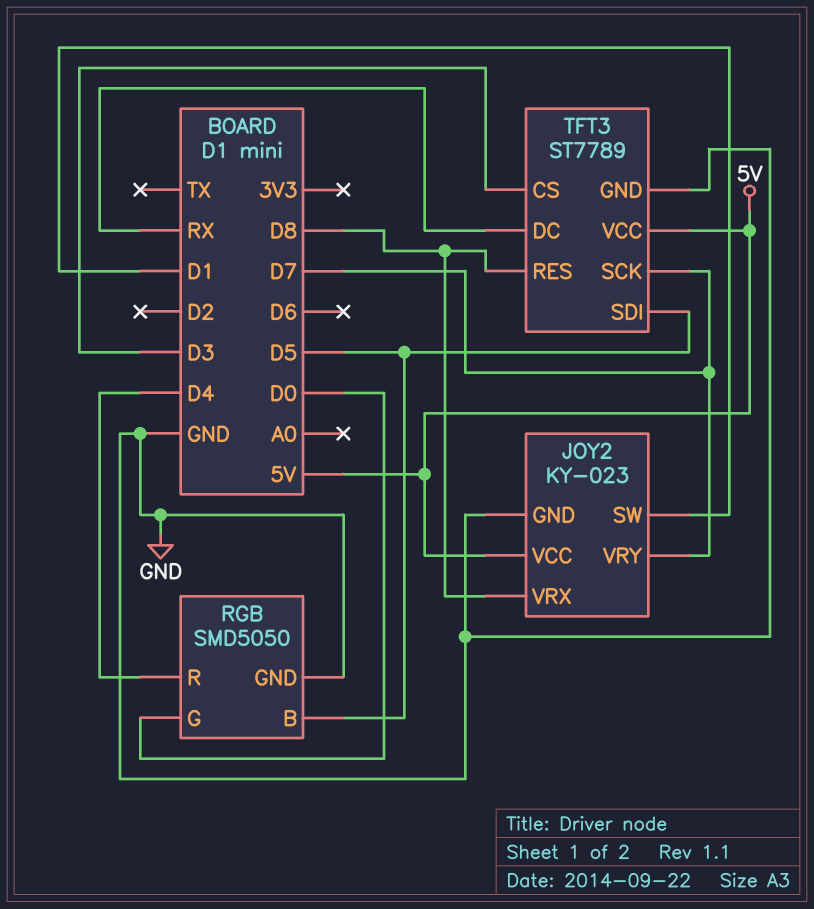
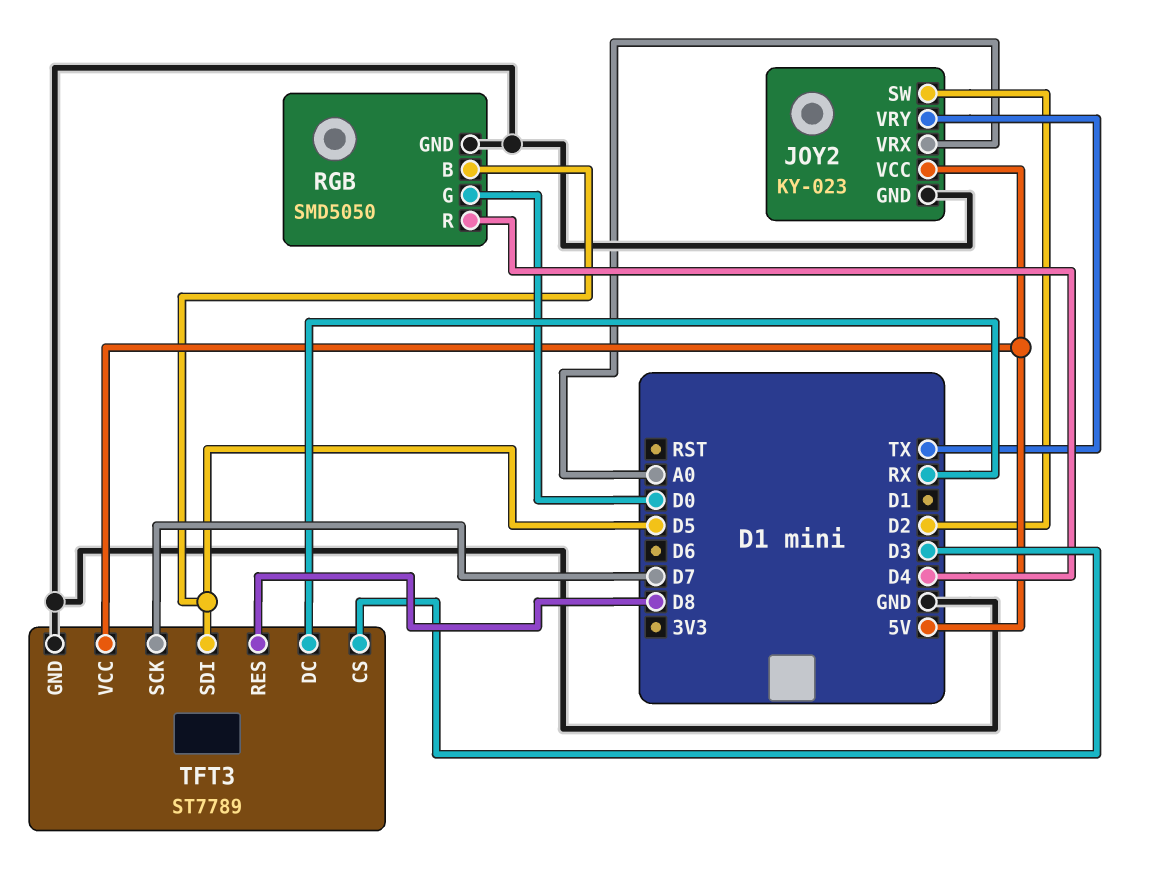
JOY2 pin SW: D1 -> D2
JOY2 pin VRX: D8 -> A0
JOY2 pin VRY: D7 -> TX

